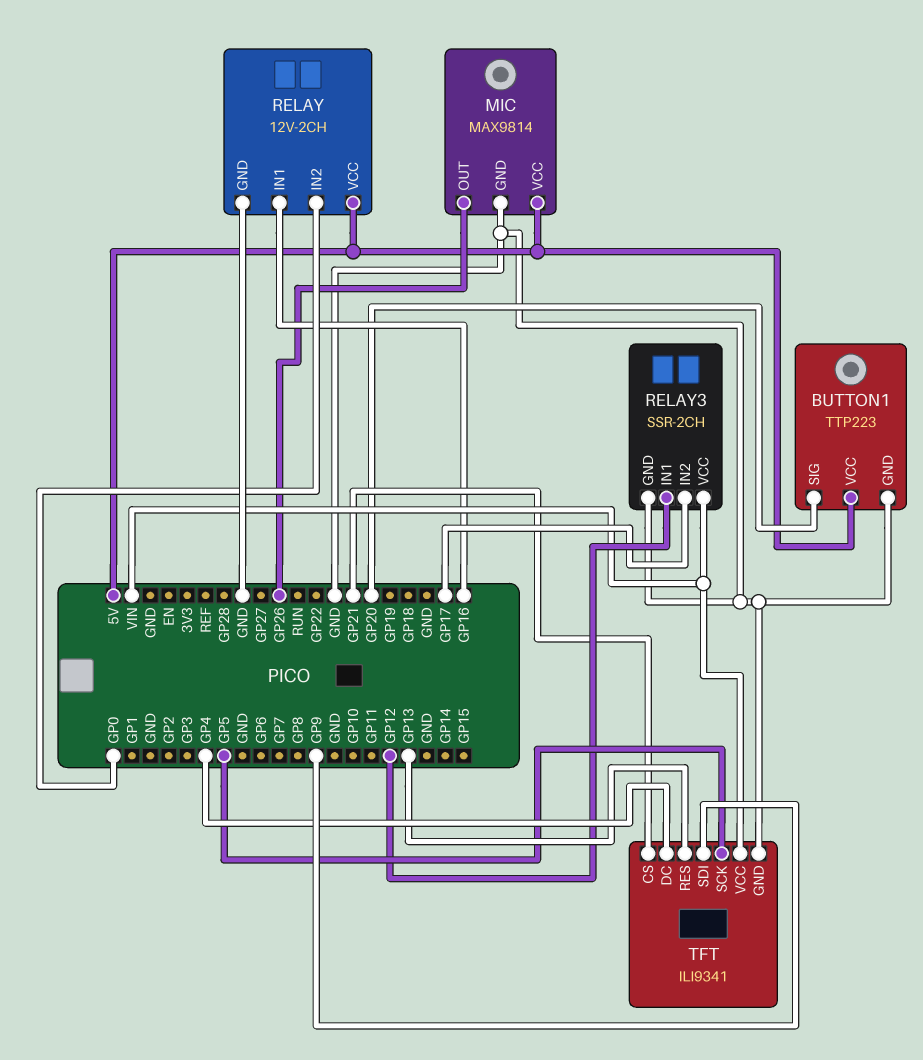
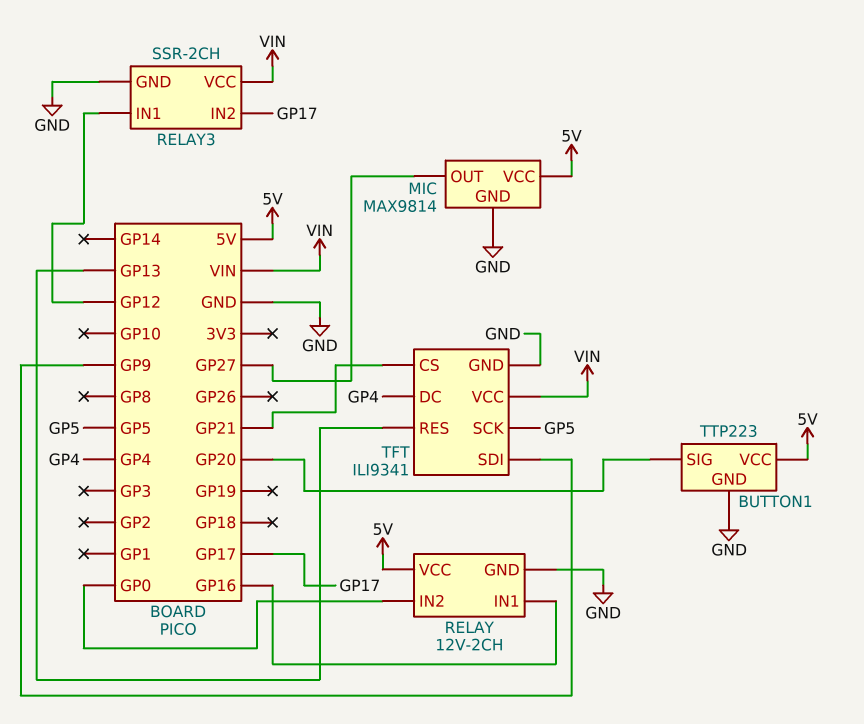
MIC pin OUT: GP26 -> GP27

